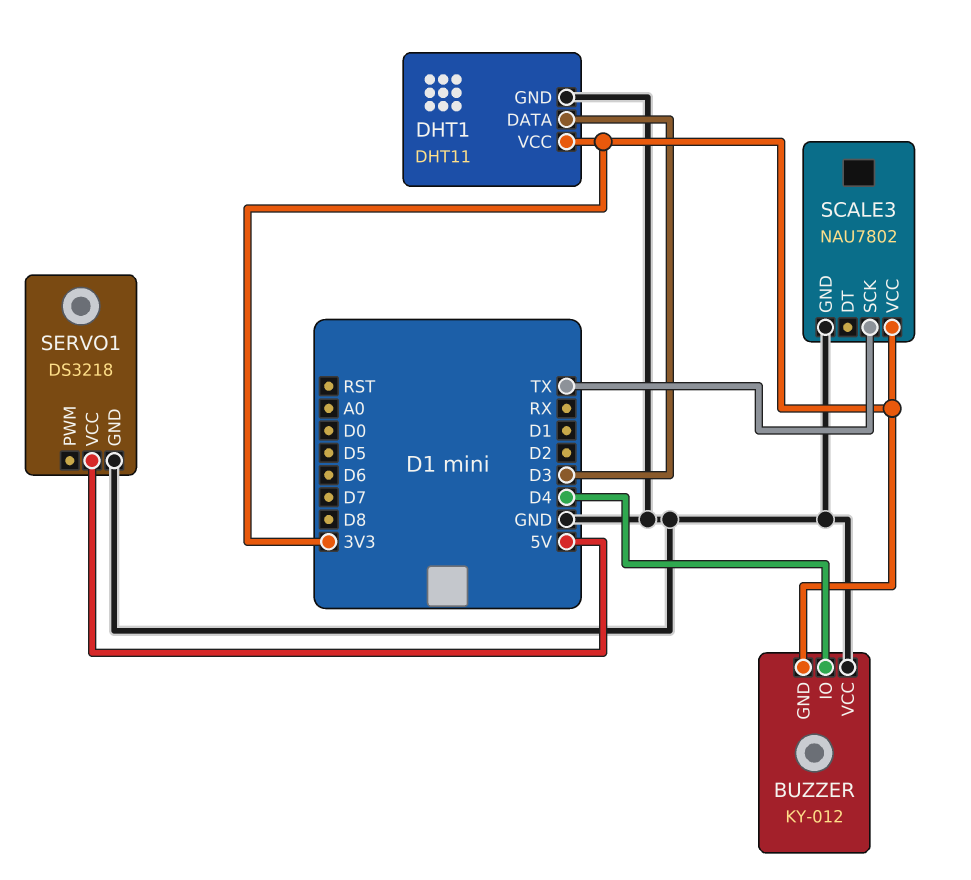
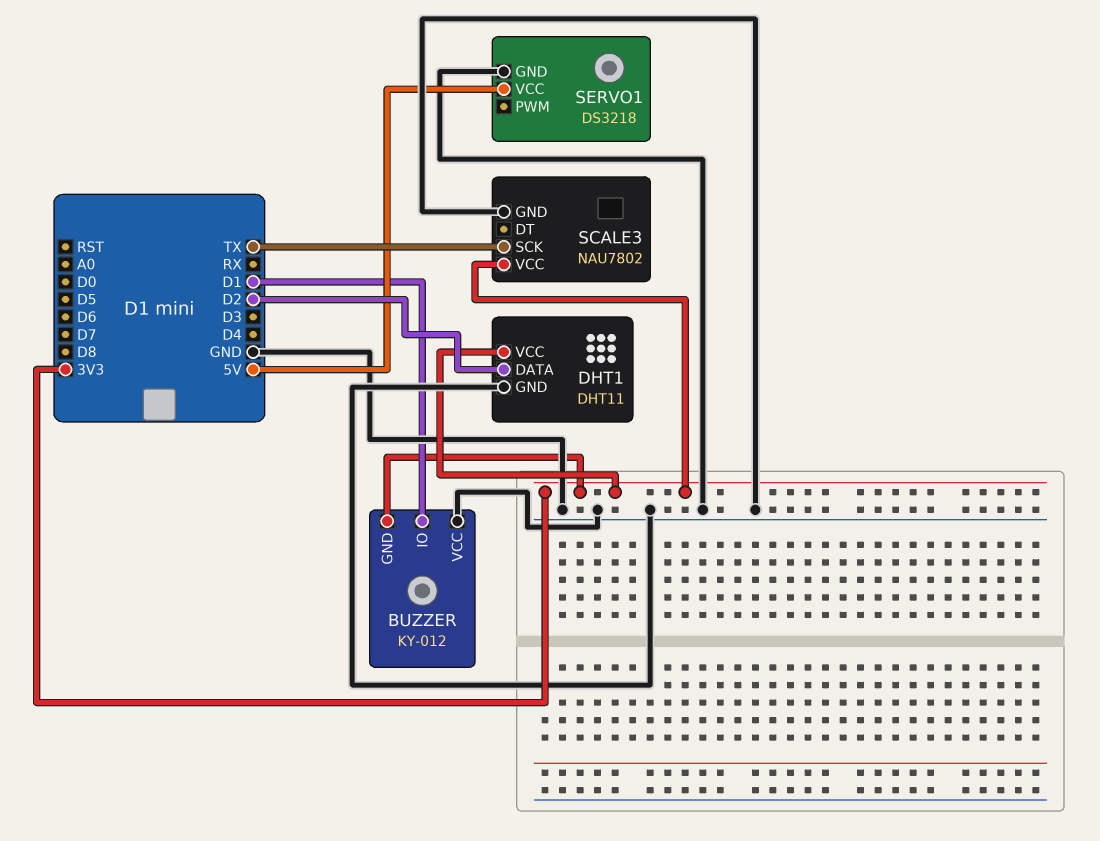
BUZZER pin IO: D4 -> D1
DHT1 pin DATA: D3 -> D2

